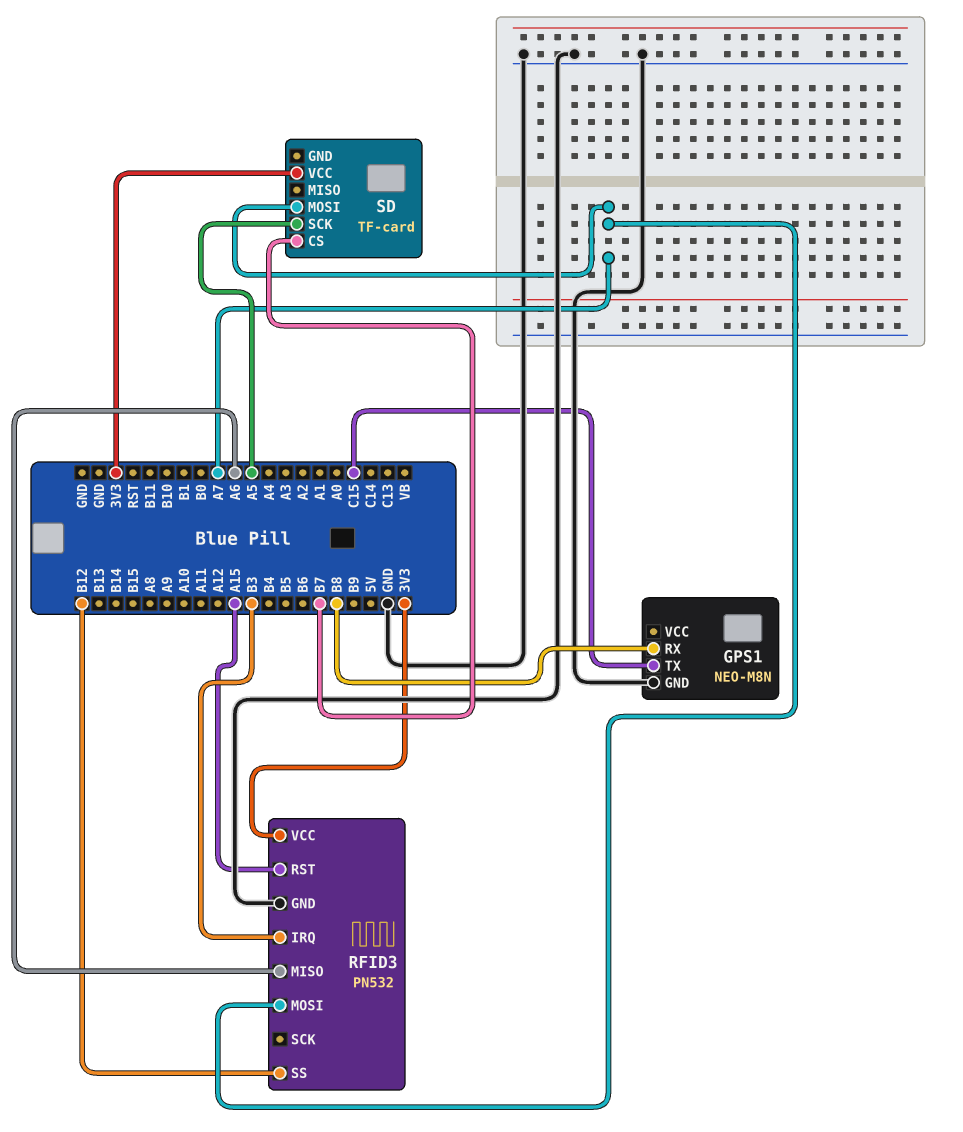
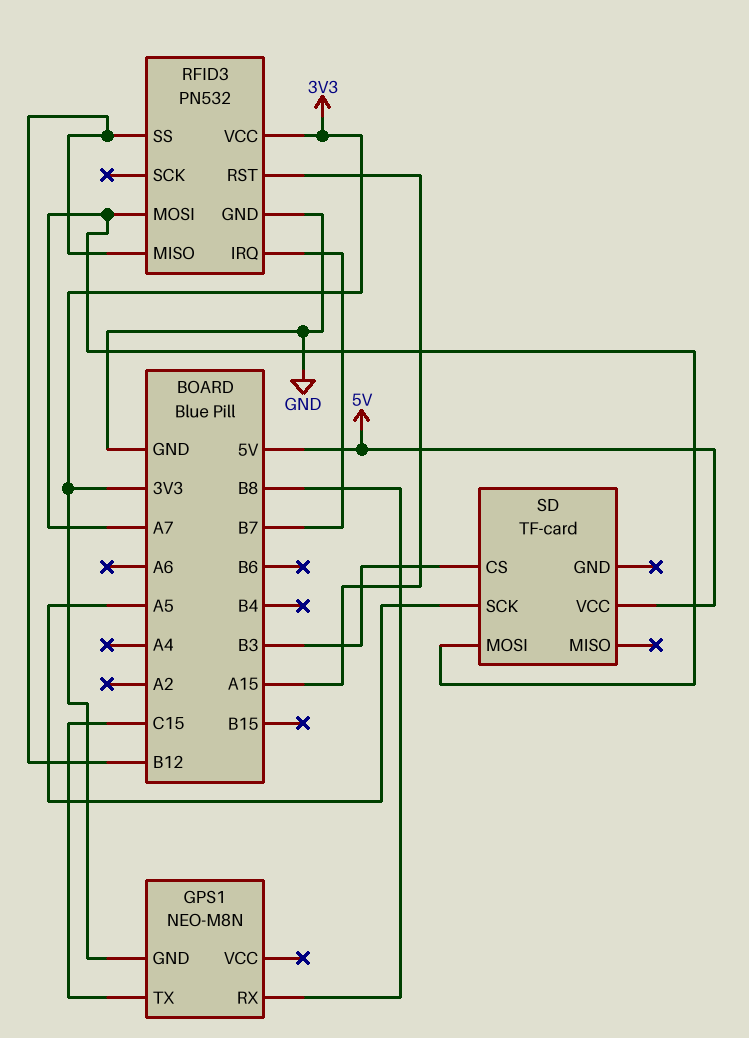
GPS1 pin GND: GND -> 3V3
RFID3 pin IRQ: B3 -> B7
RFID3 pin MISO: A6 -> B12
SD pin CS: B7 -> B3
SD pin VCC: 3V3 -> 5V

